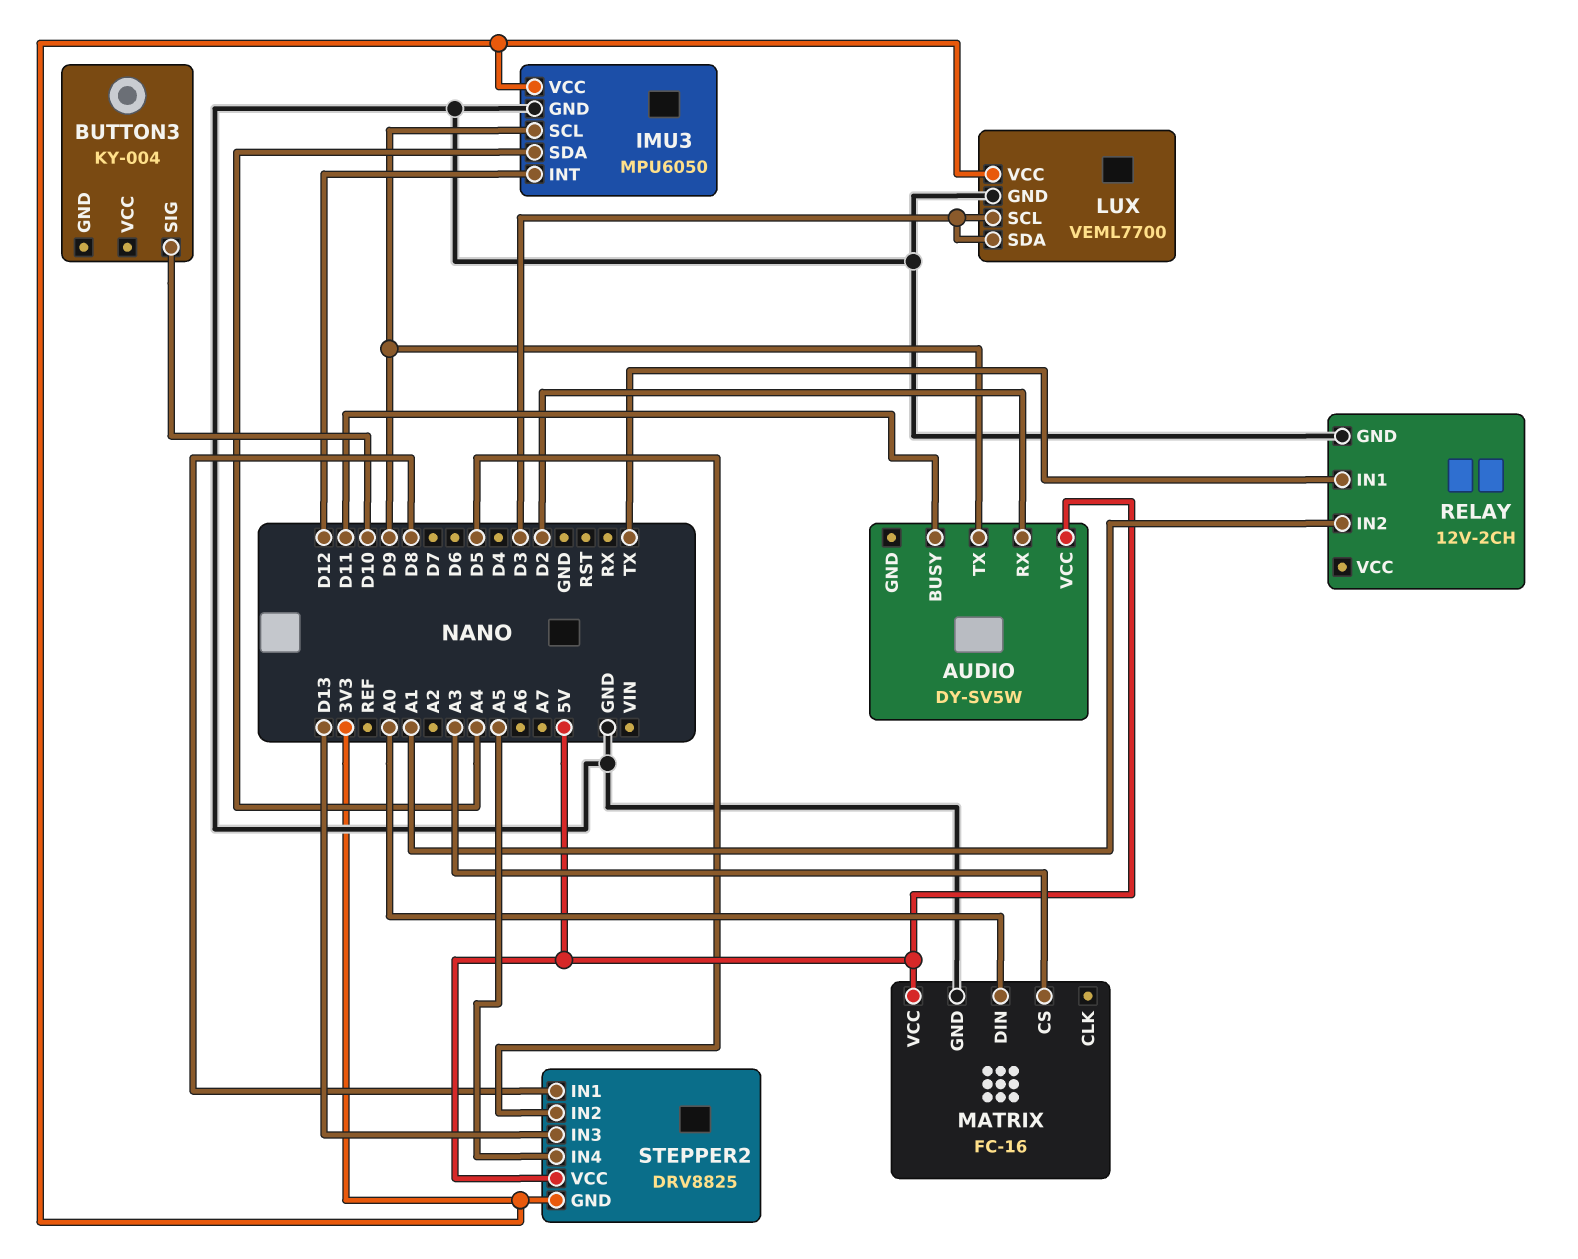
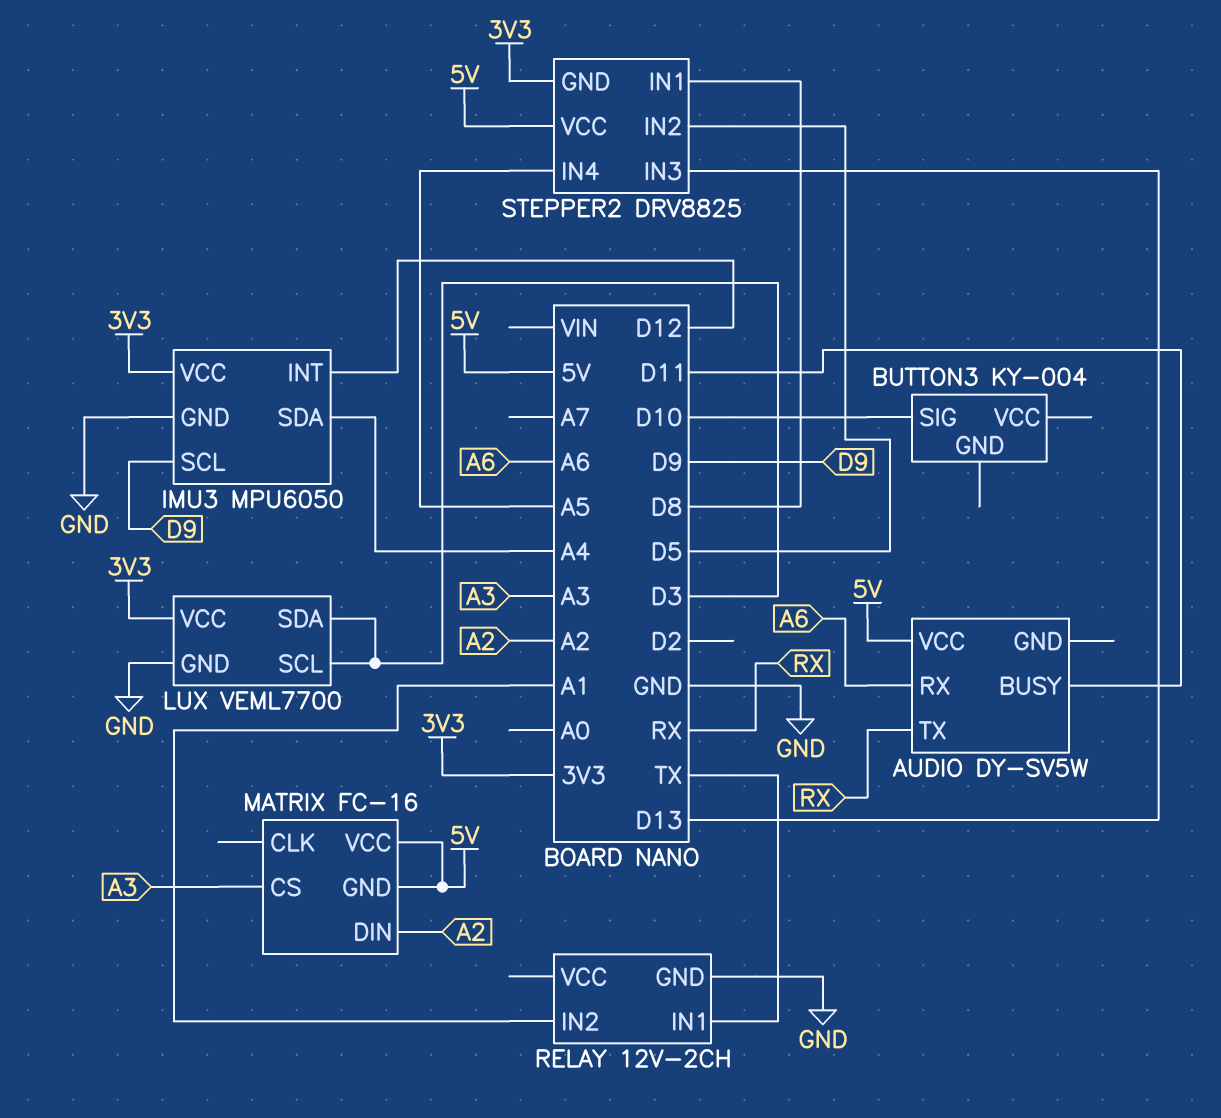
AUDIO pin RX: D2 -> A6
AUDIO pin TX: D9 -> RX
MATRIX pin DIN: A0 -> A2
MATRIX pin GND: GND -> 5V

